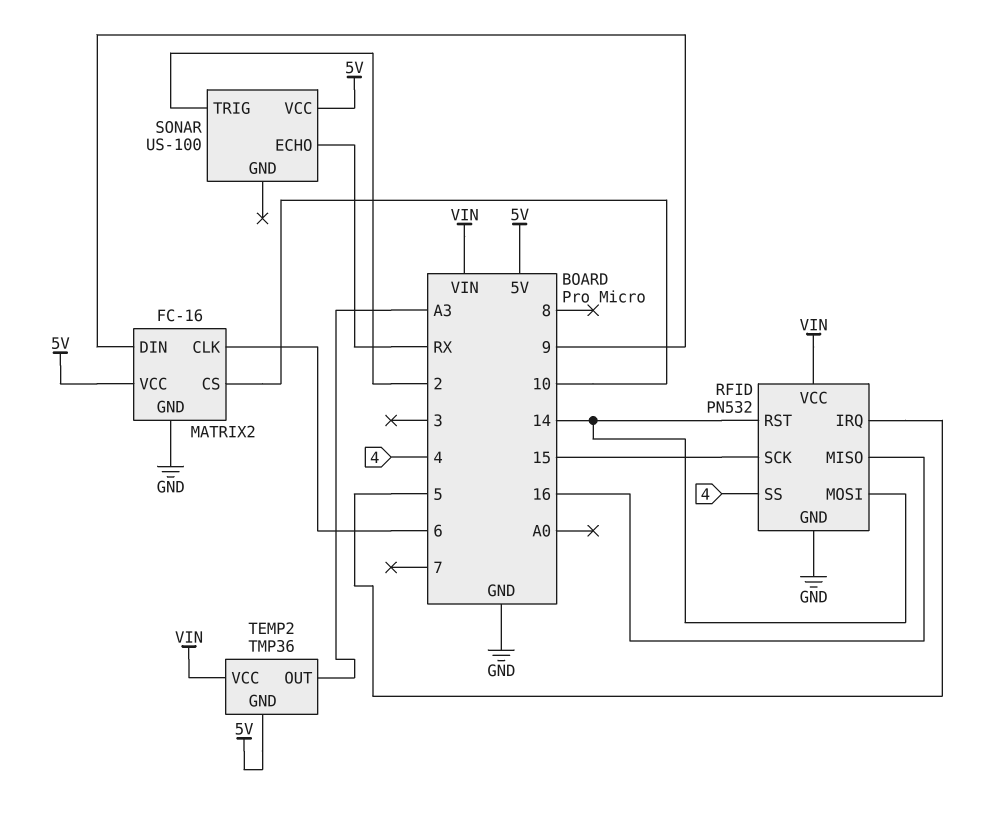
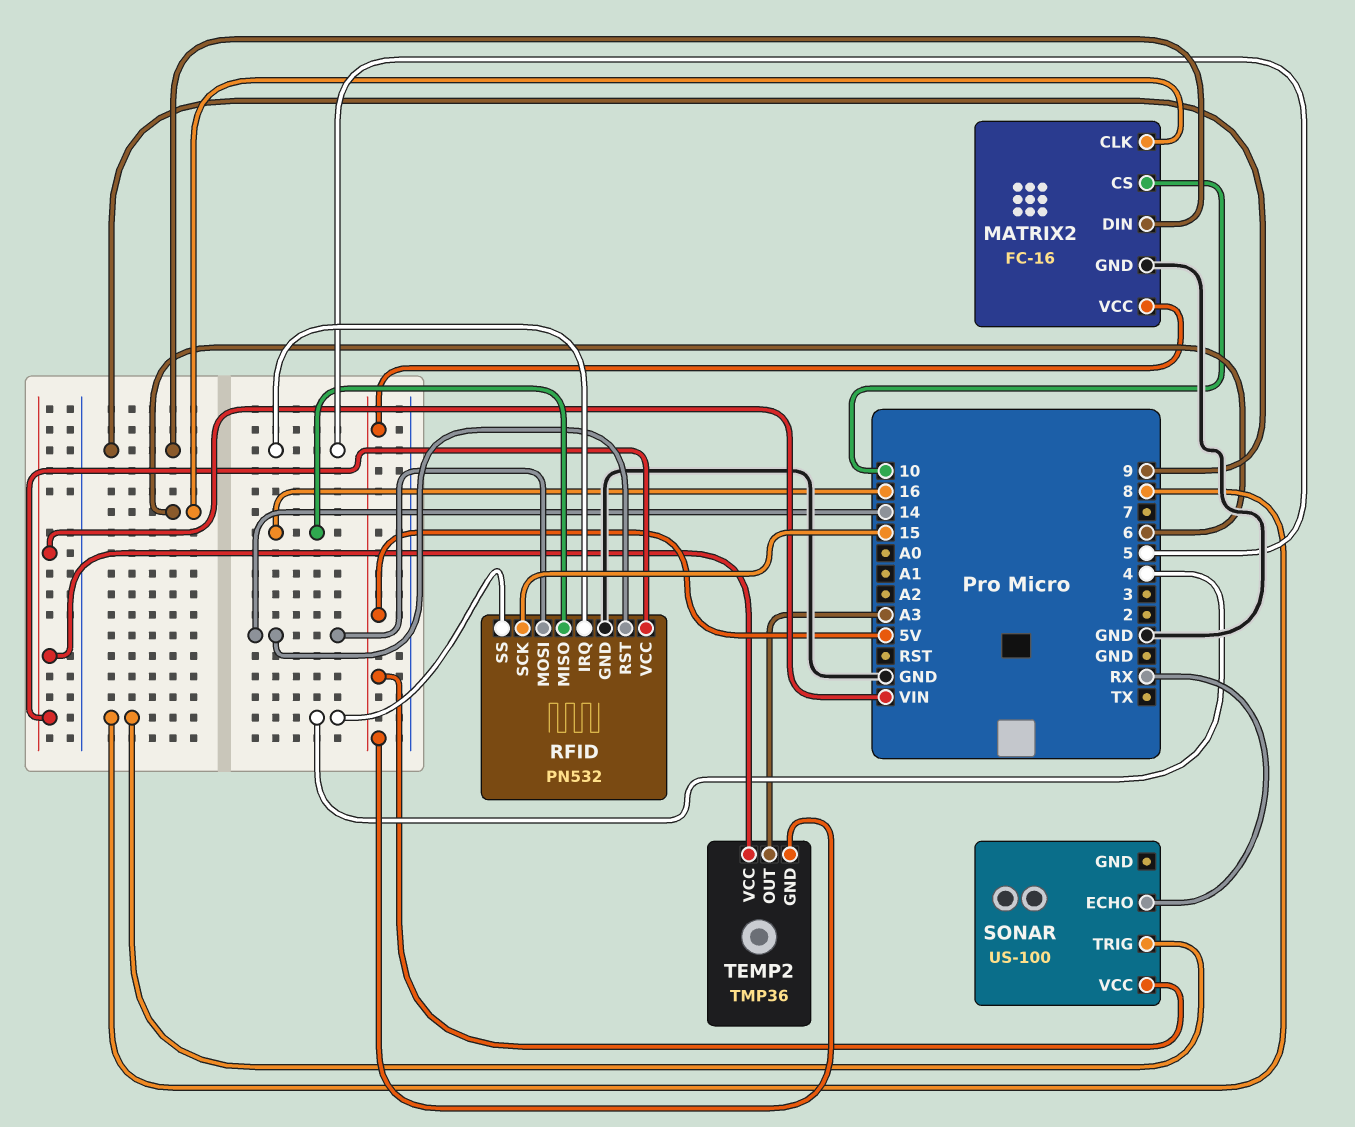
SONAR pin TRIG: 2 -> 8

